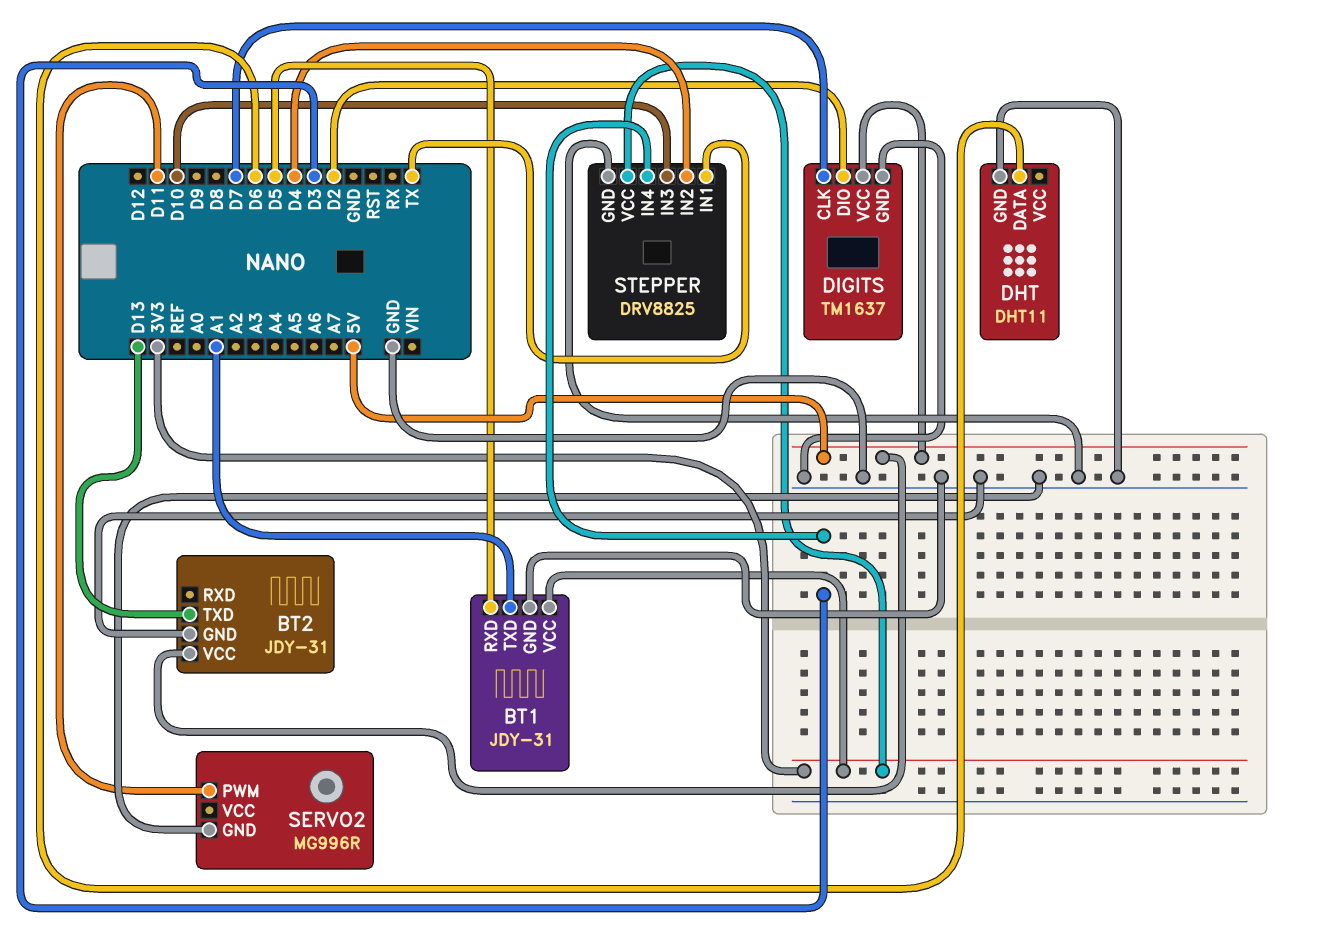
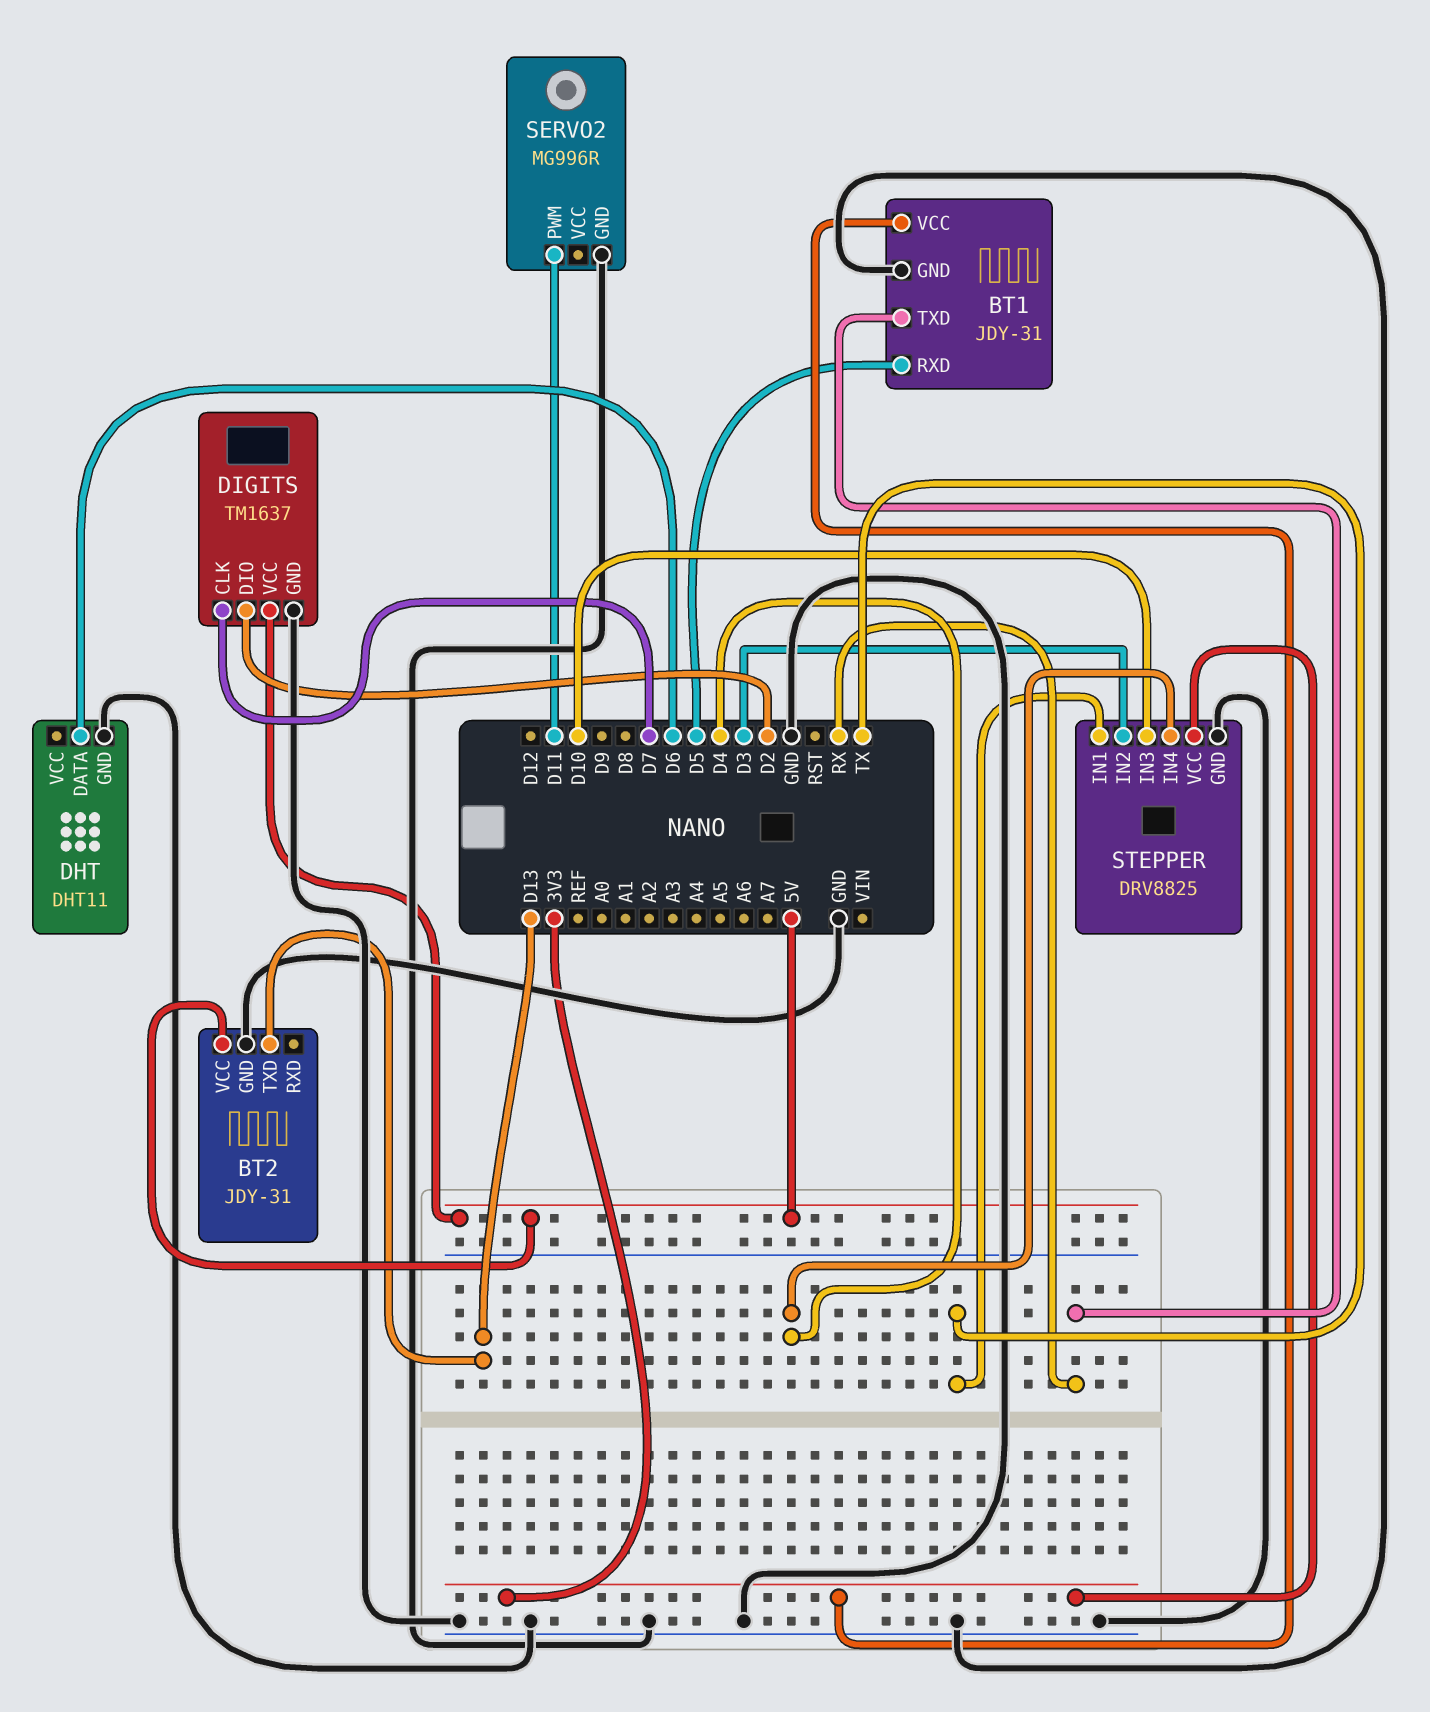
BT1 pin TXD: A1 -> RX
STEPPER pin IN2: D4 -> D3
STEPPER pin IN4: D3 -> D4

